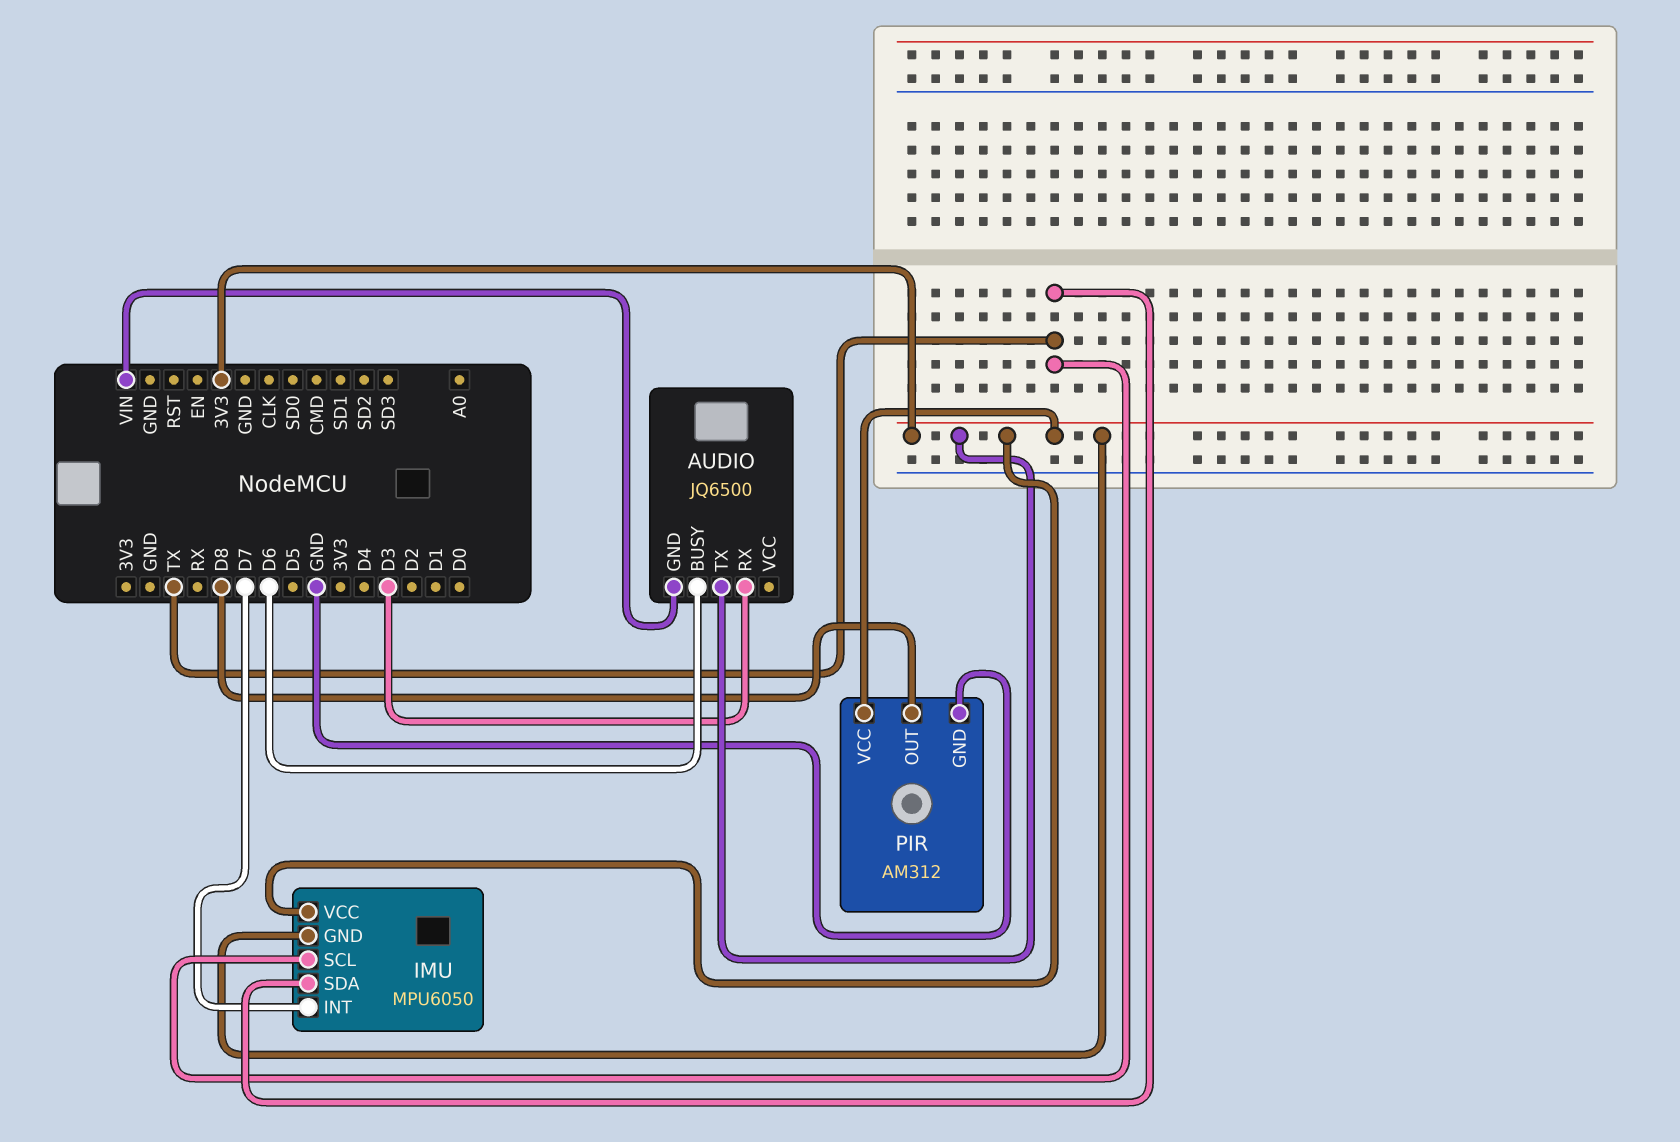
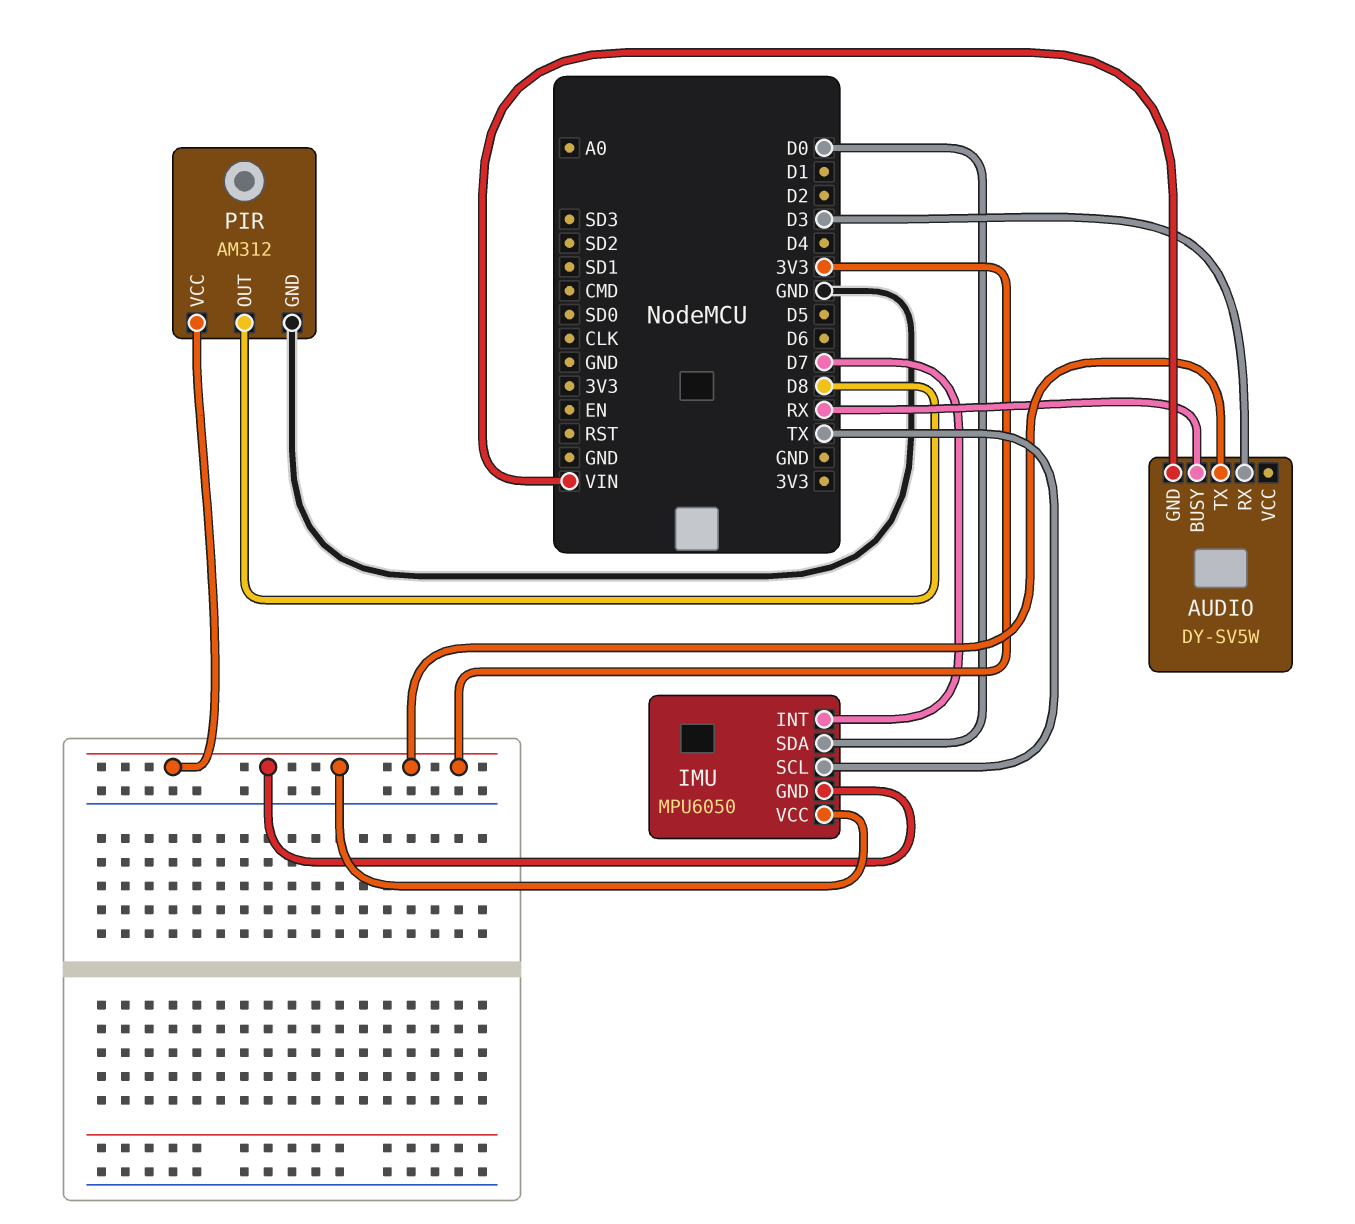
AUDIO: JQ6500 -> DY-SV5W
AUDIO pin BUSY: D6 -> RX
IMU pin SDA: TX -> D0

